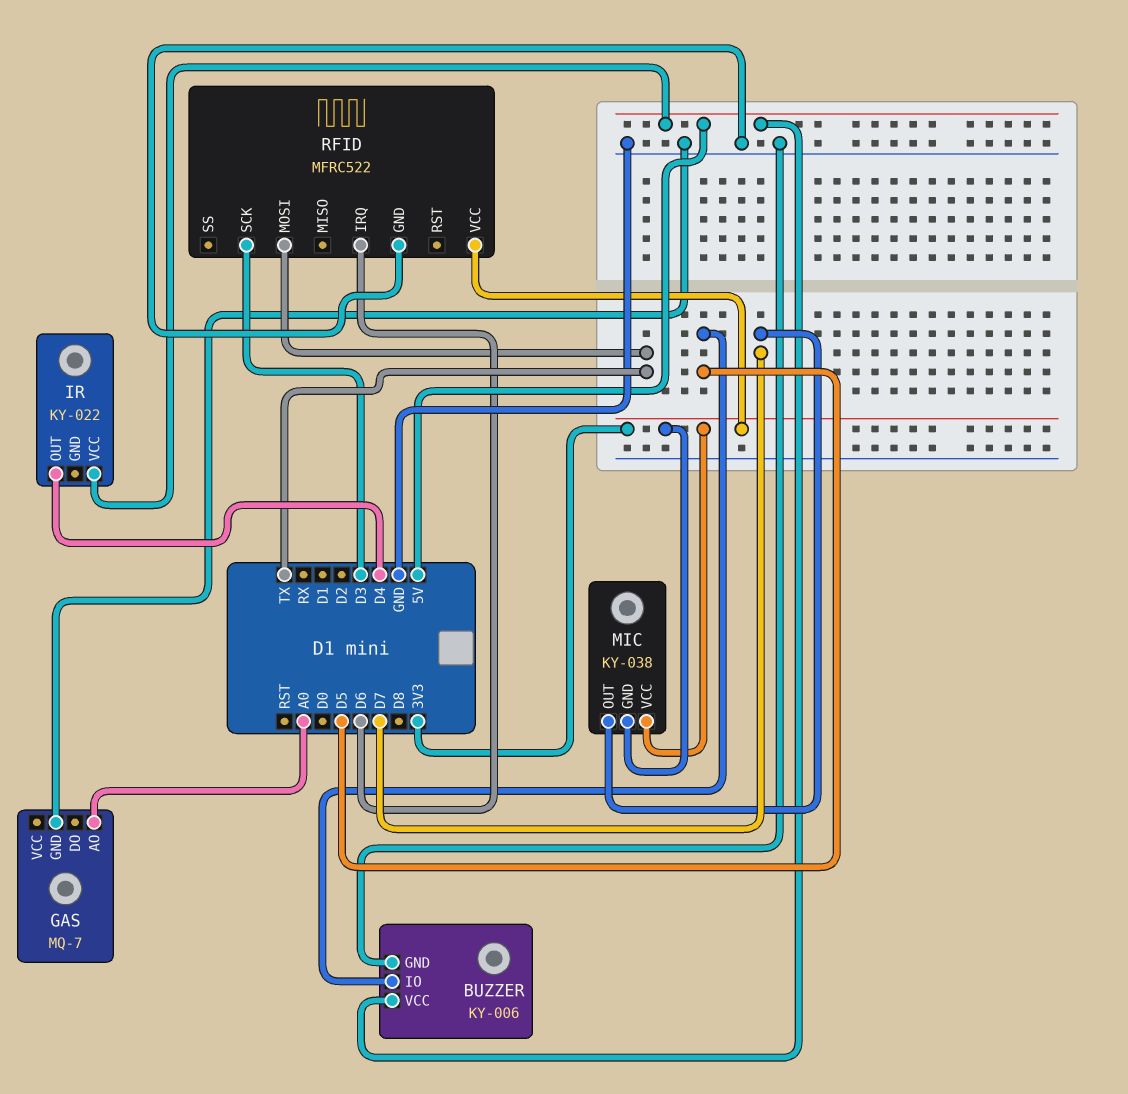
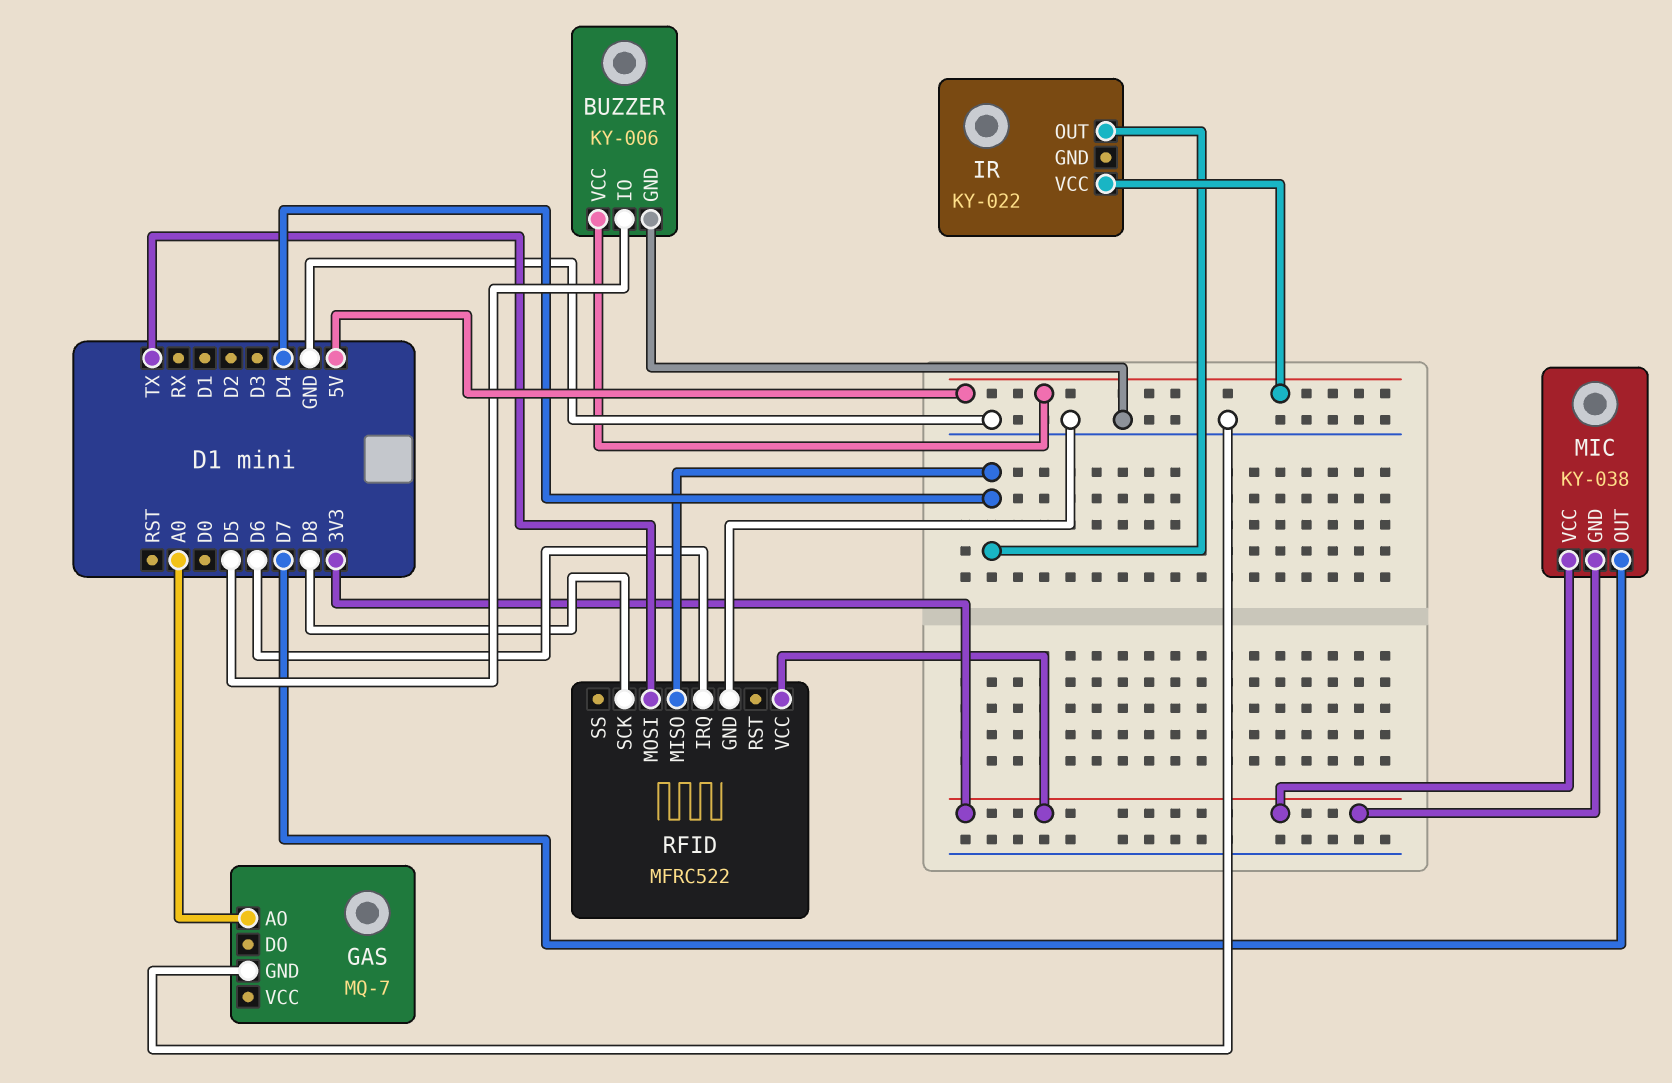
RFID pin MISO: none -> D4
RFID pin SCK: D3 -> D8

